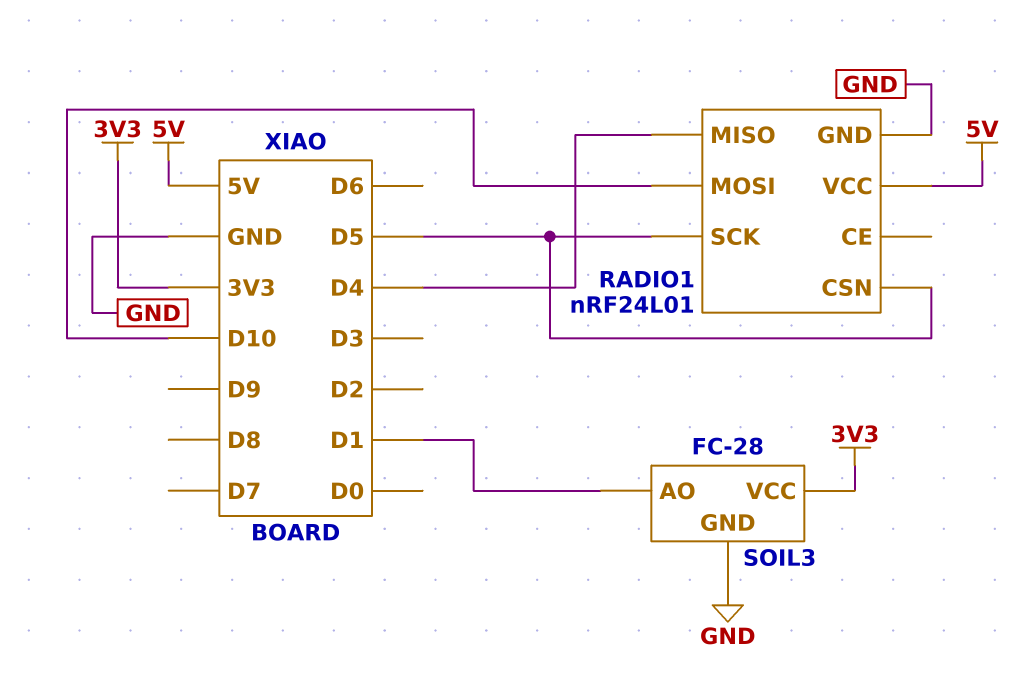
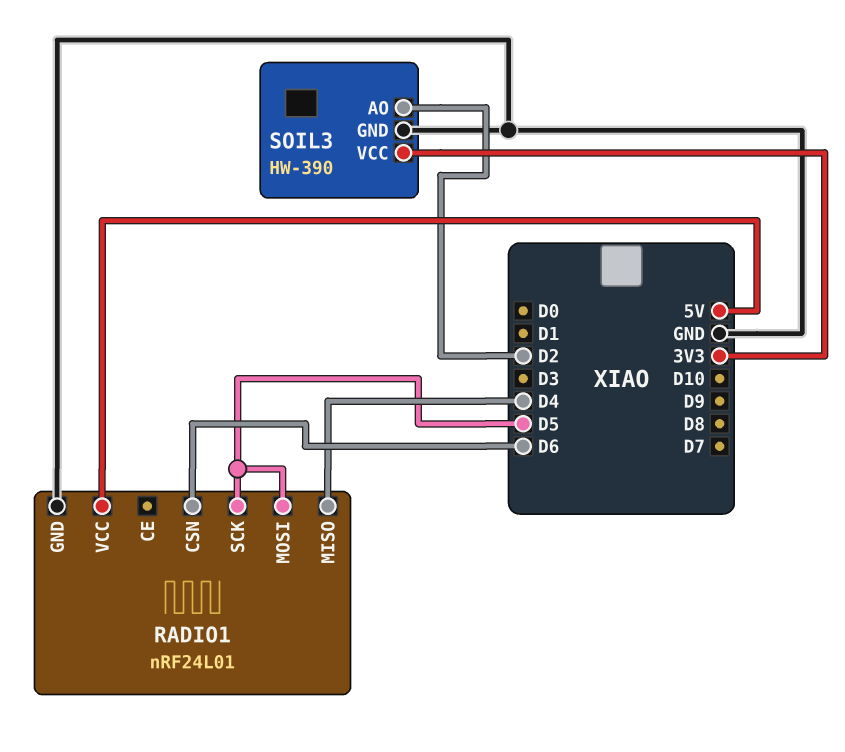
RADIO1 pin CSN: D5 -> D6
RADIO1 pin MOSI: D10 -> D5
SOIL3: FC-28 -> HW-390
SOIL3 pin AO: D1 -> D2

